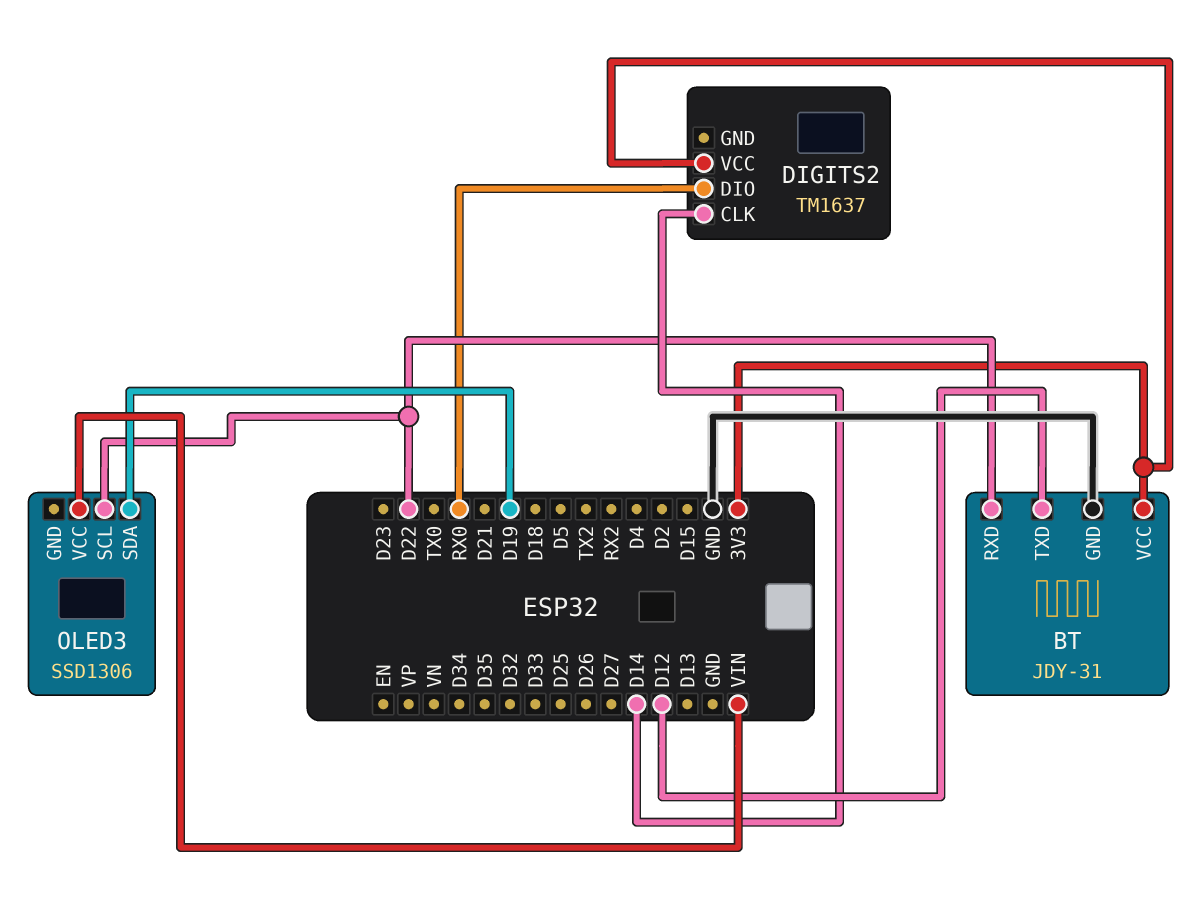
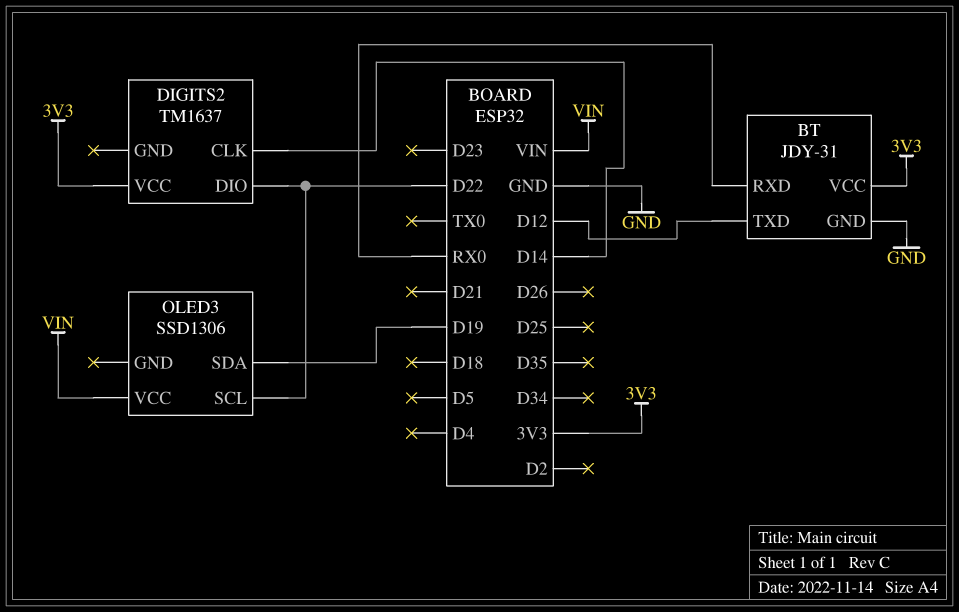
BT pin RXD: D22 -> RX0
DIGITS2 pin DIO: RX0 -> D22

